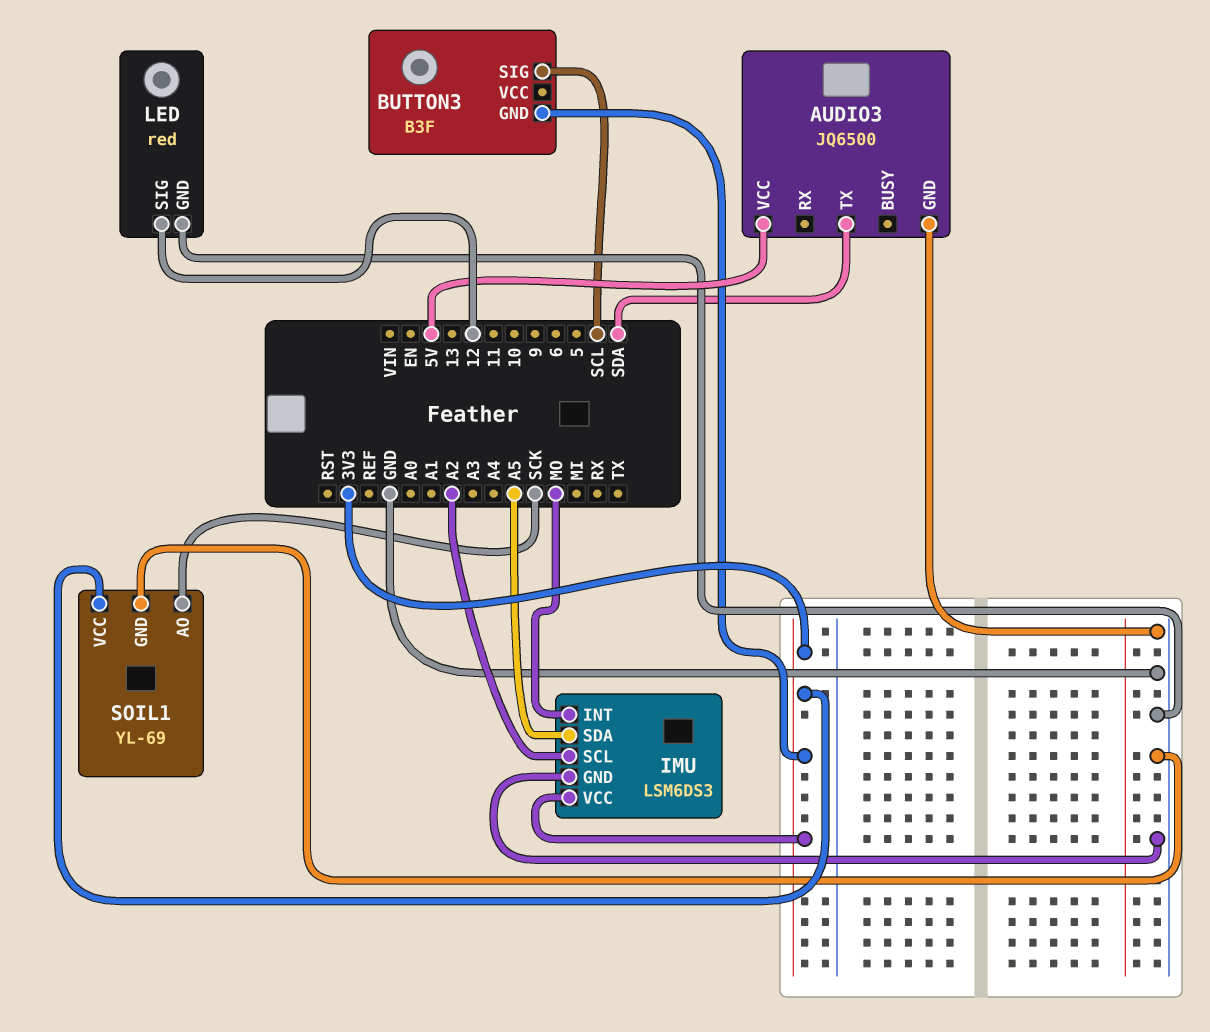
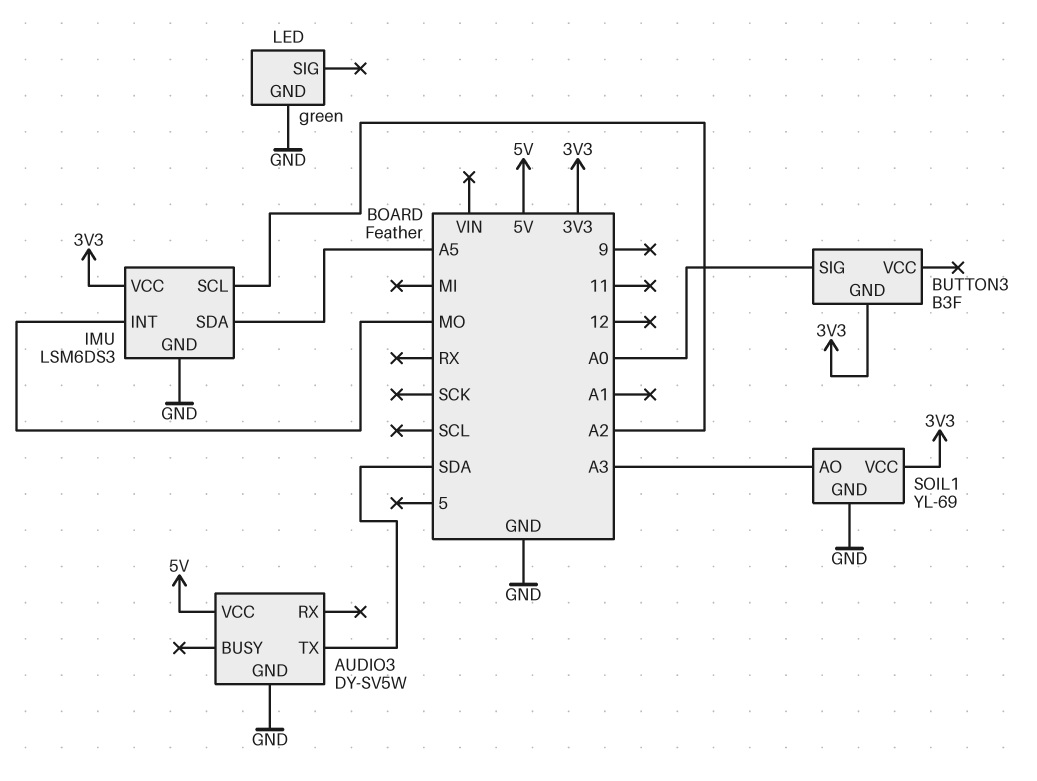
AUDIO3: JQ6500 -> DY-SV5W
BUTTON3 pin SIG: SCL -> A0
LED: red -> green
LED pin SIG: 12 -> none
SOIL1 pin AO: SCK -> A3

